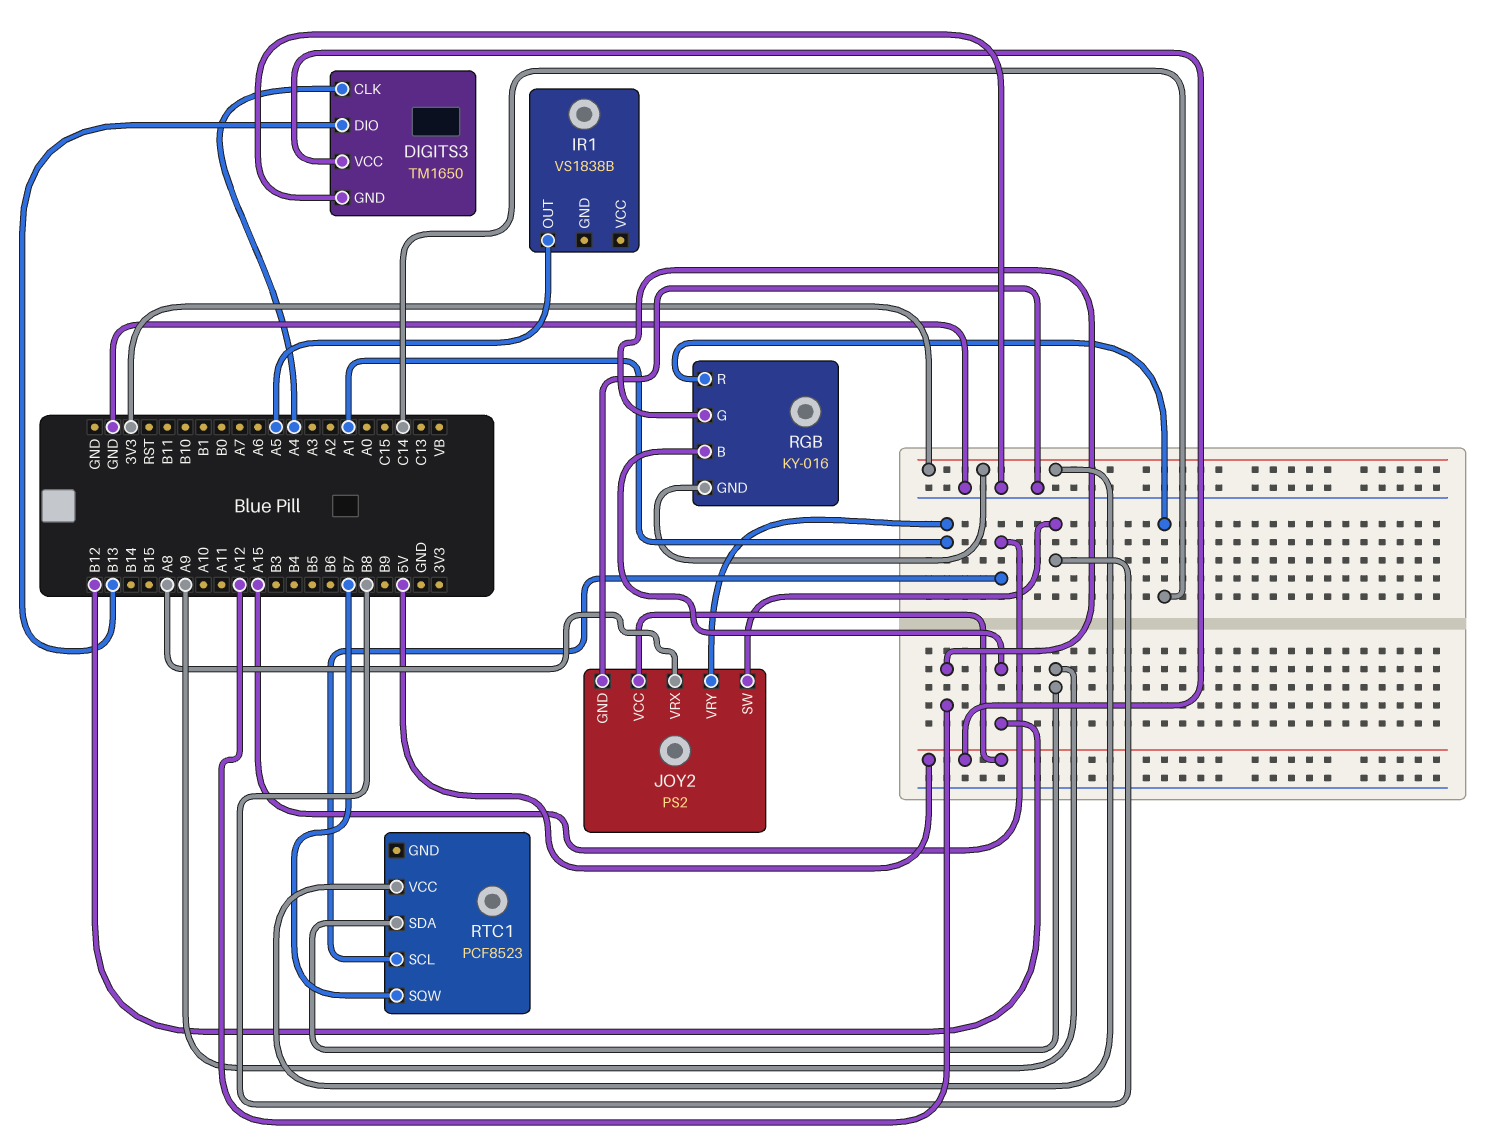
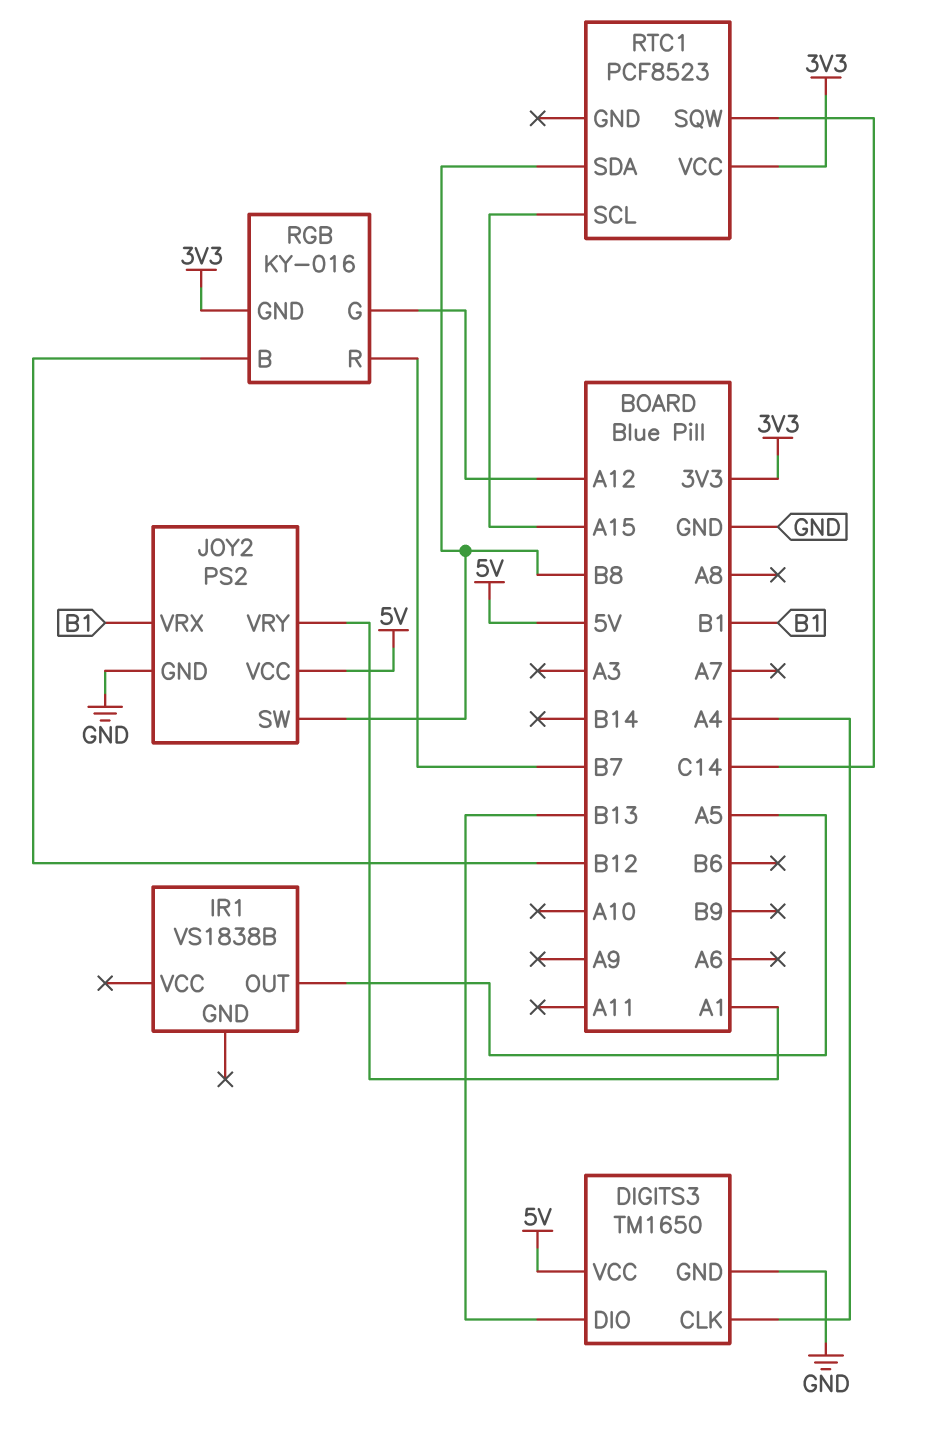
JOY2 pin VRX: A8 -> B1
RGB pin R: C14 -> B7
RTC1 pin SDA: A9 -> B8
RTC1 pin SQW: B7 -> C14

